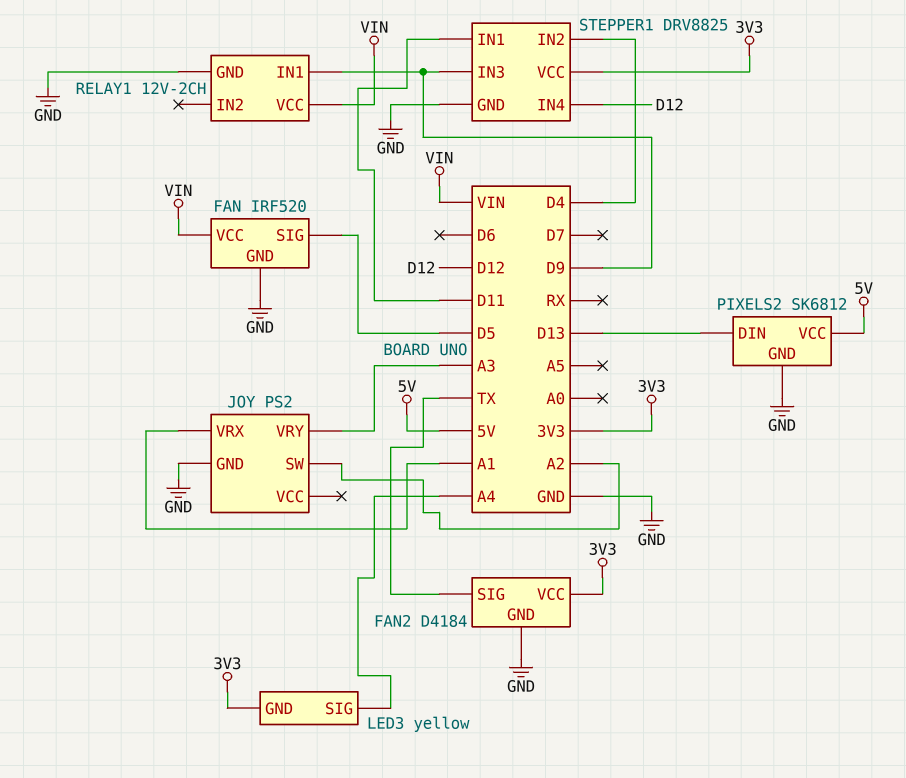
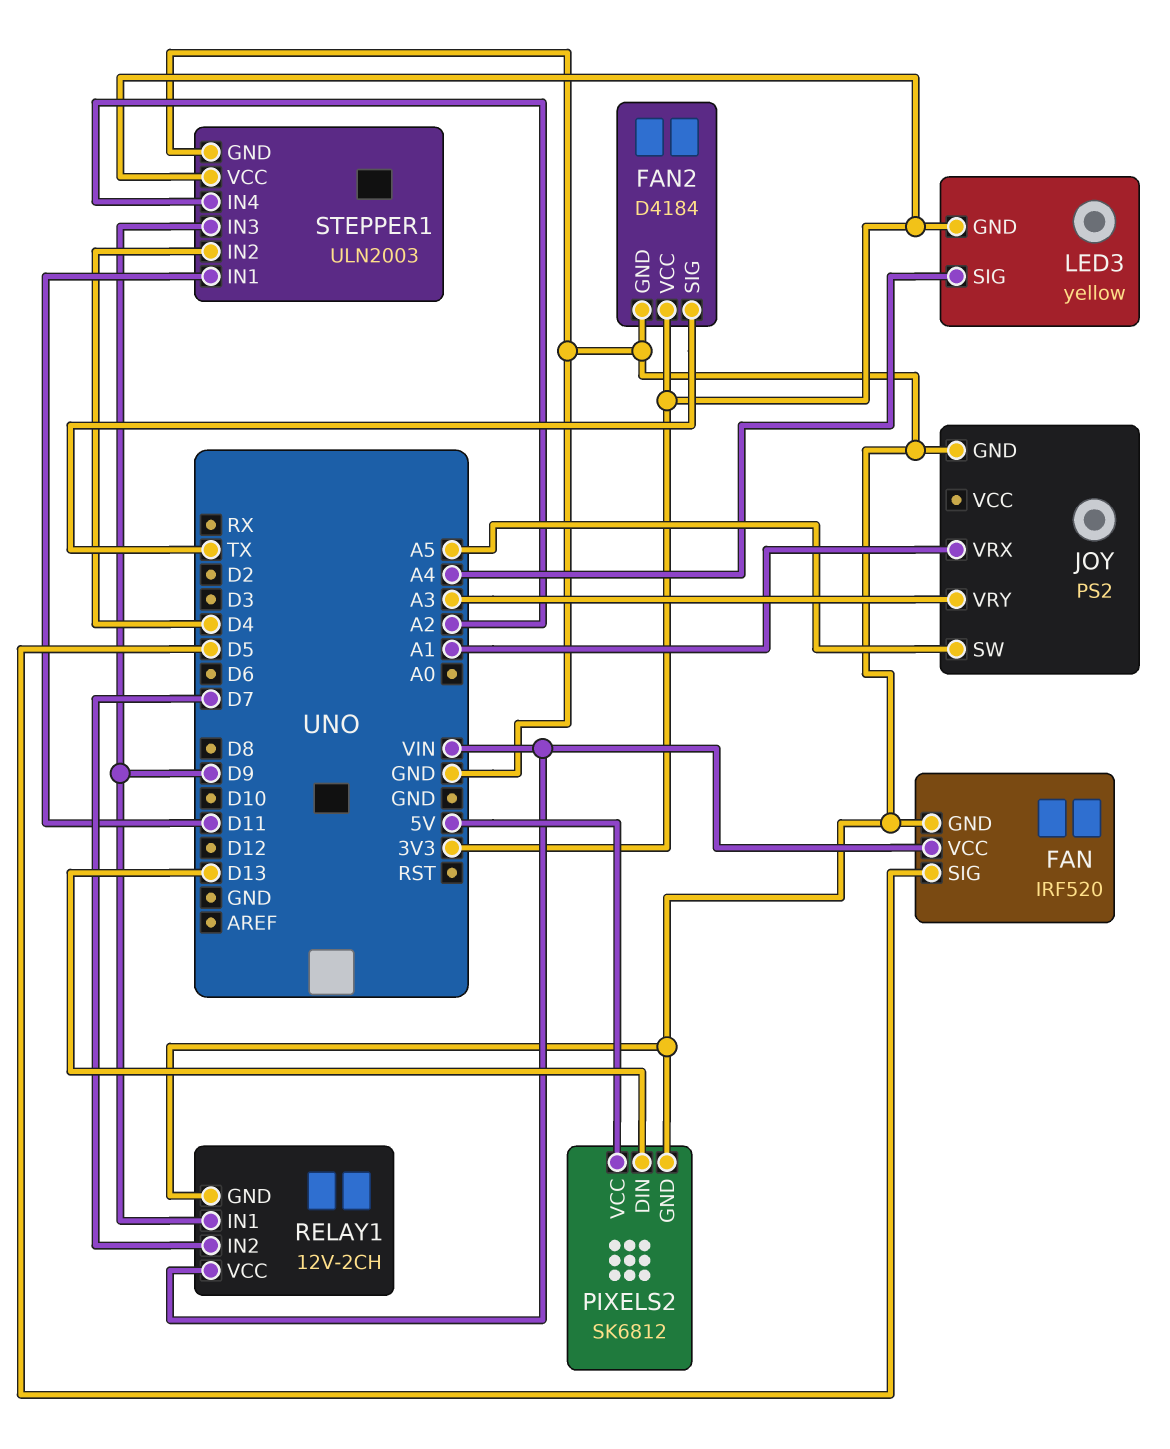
JOY pin SW: A2 -> A5
RELAY1 pin IN2: none -> D7
STEPPER1: DRV8825 -> ULN2003
STEPPER1 pin IN4: D12 -> A2

